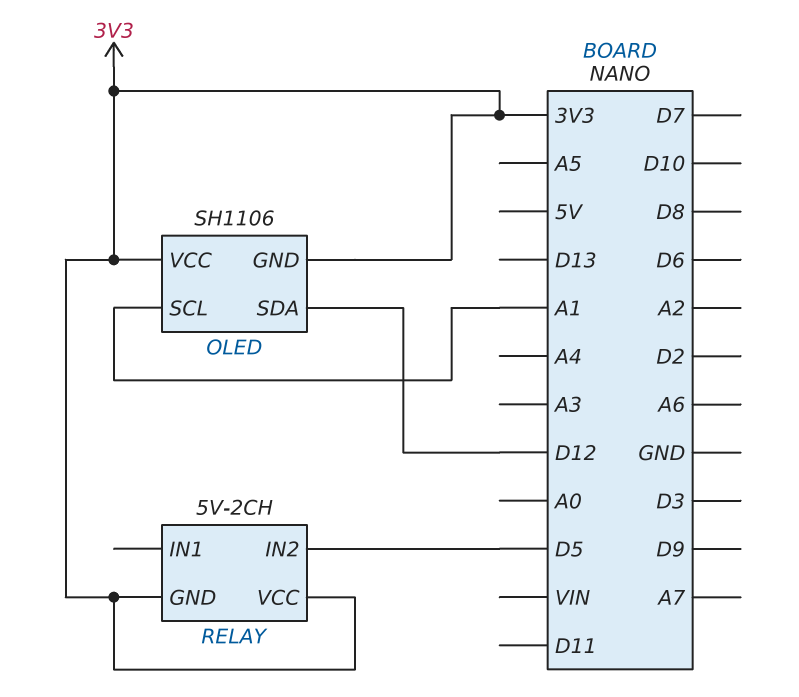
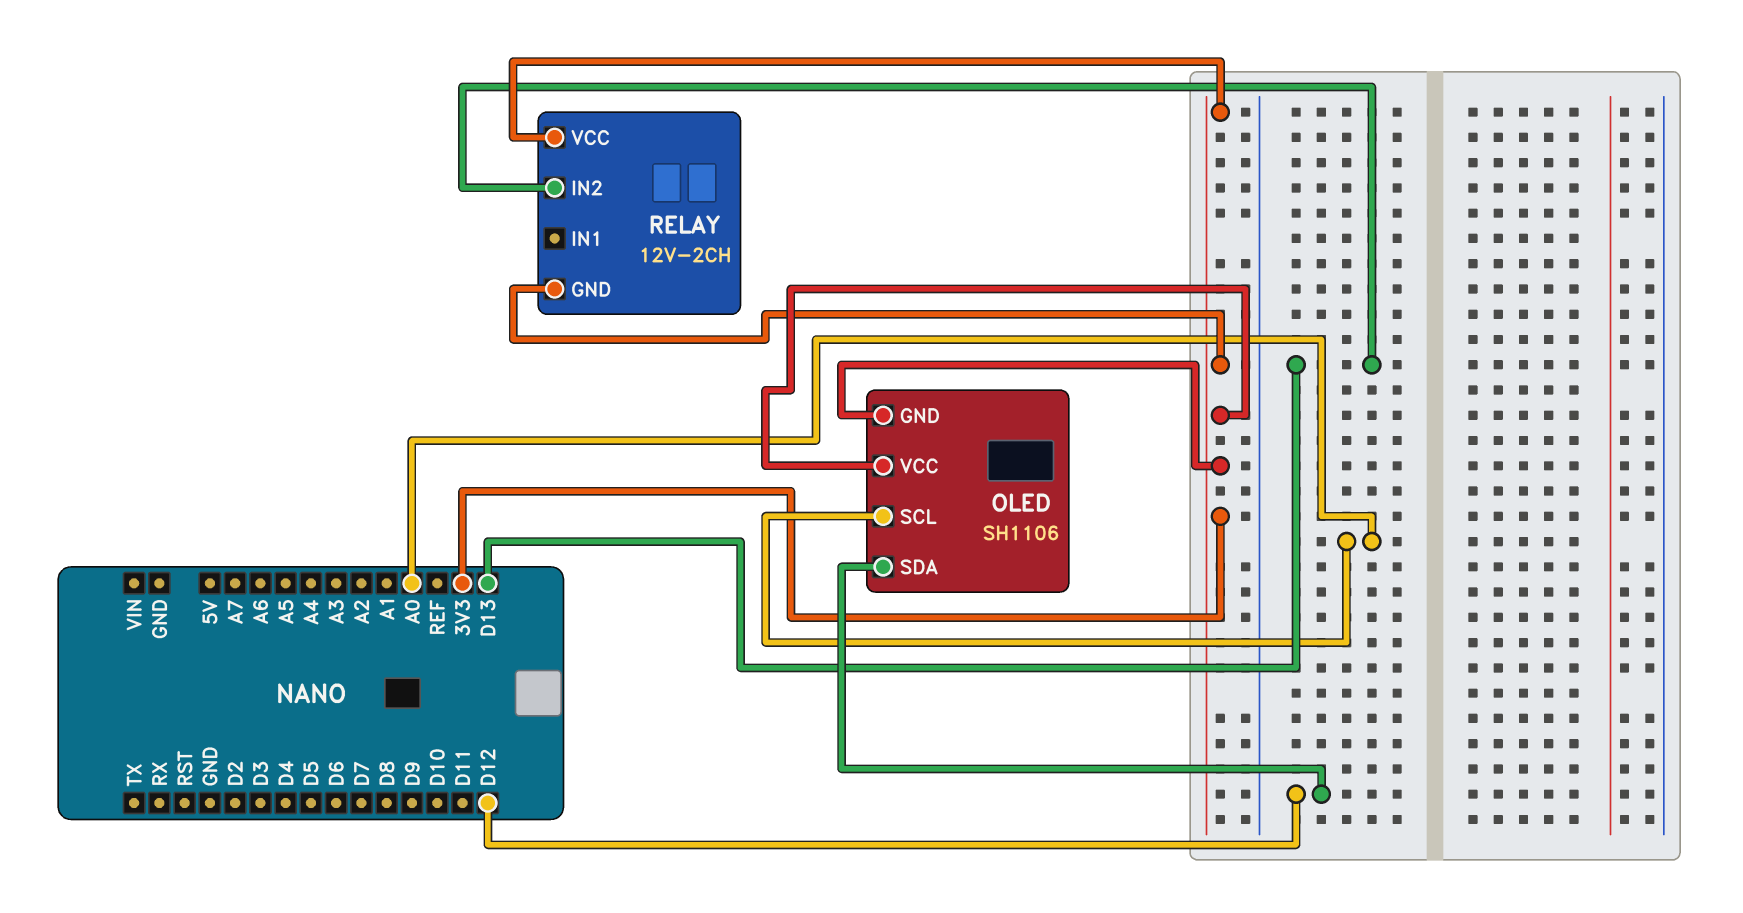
OLED pin SCL: A1 -> A0
RELAY: 5V-2CH -> 12V-2CH
RELAY pin IN2: D5 -> D13

